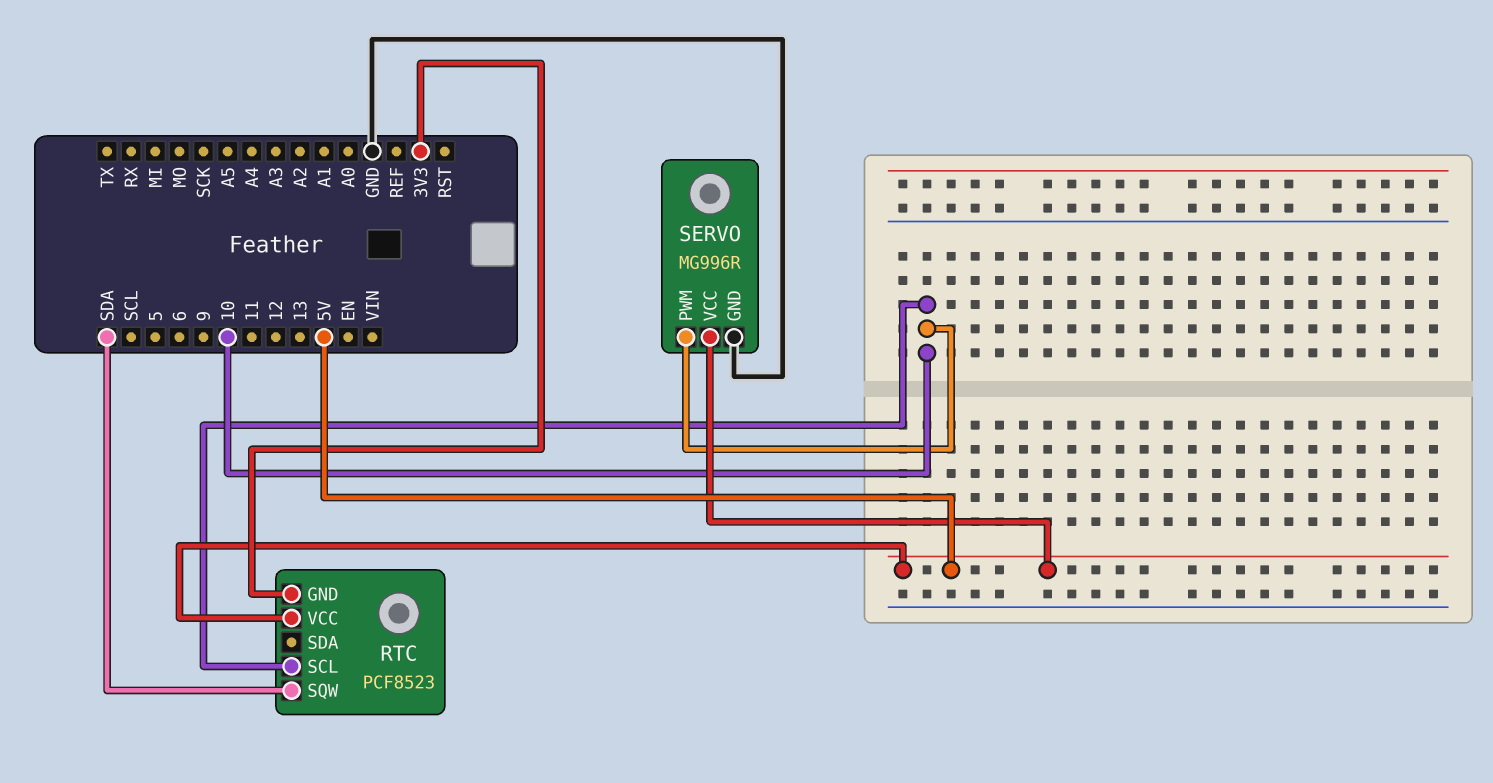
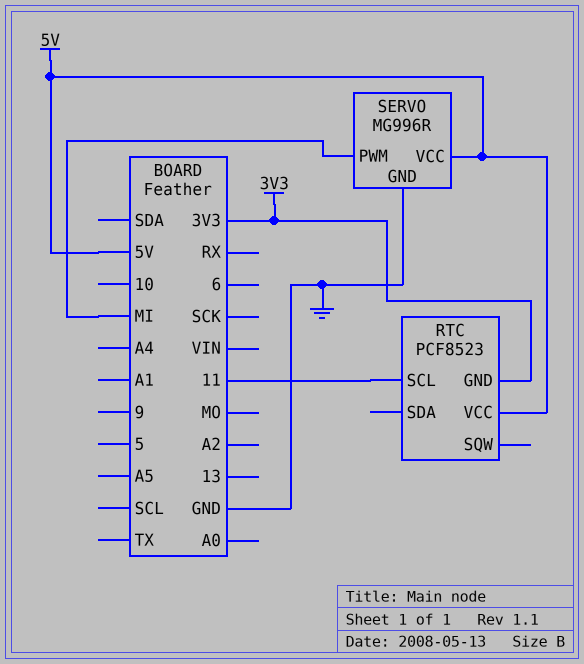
RTC pin SCL: 10 -> 11
RTC pin SQW: SDA -> none
SERVO pin PWM: 10 -> MI

